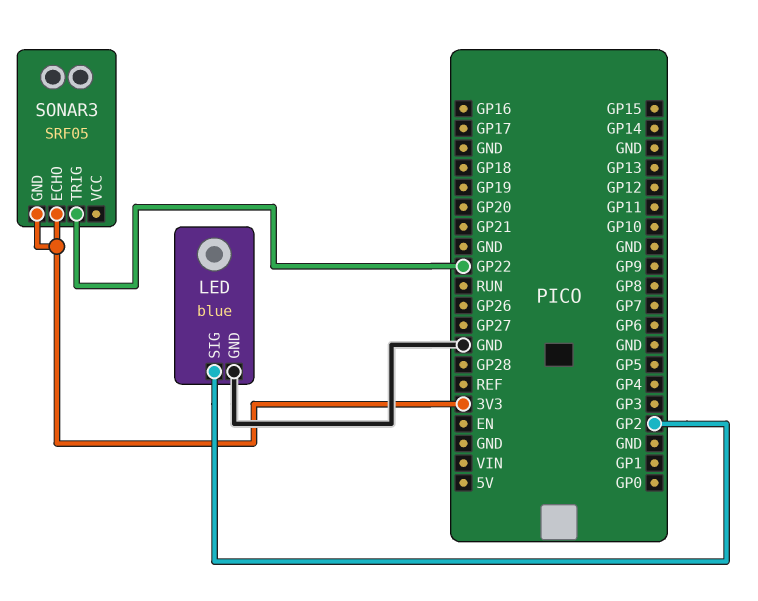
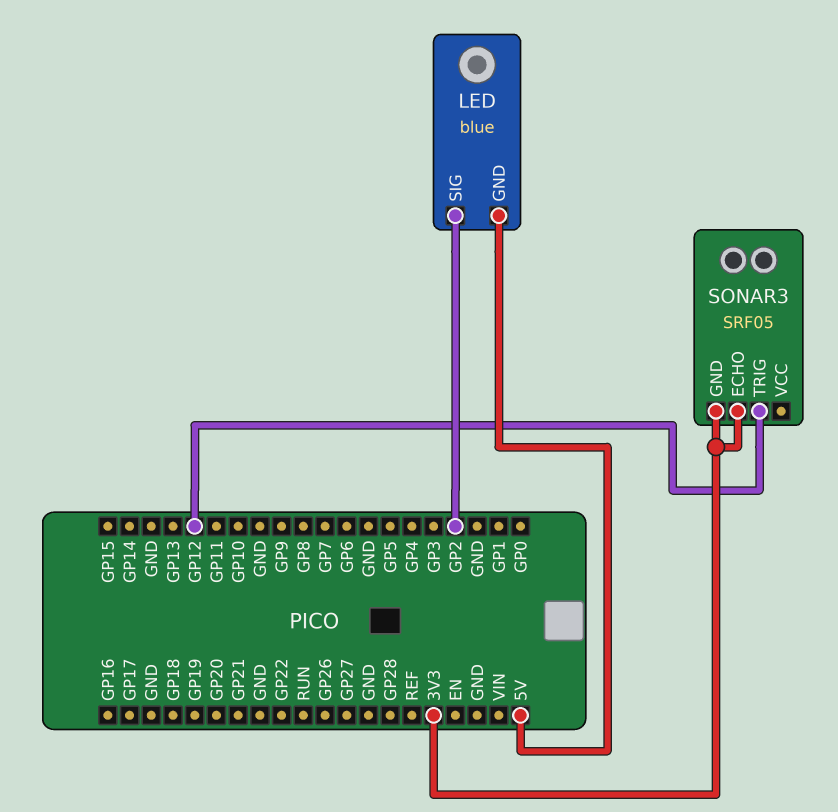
LED pin GND: GND -> 5V
SONAR3 pin TRIG: GP22 -> GP12

